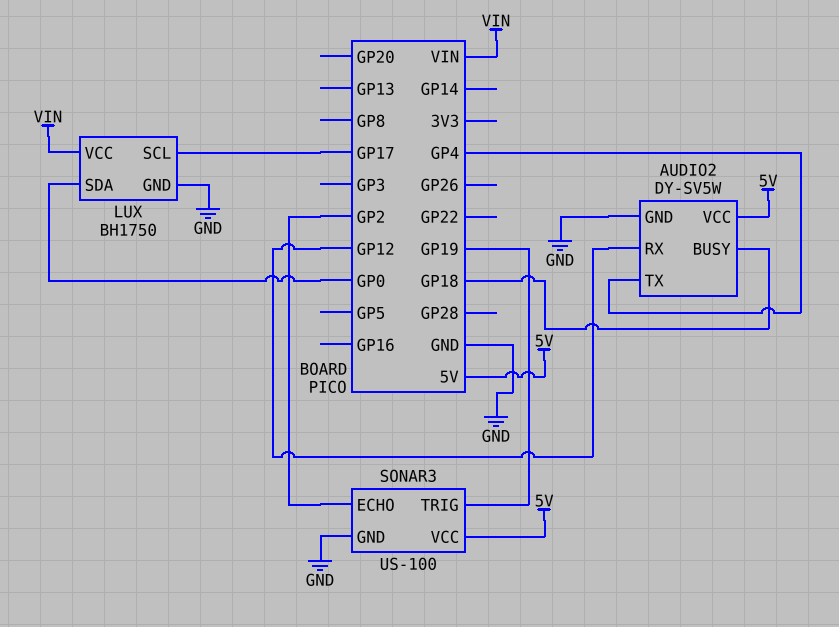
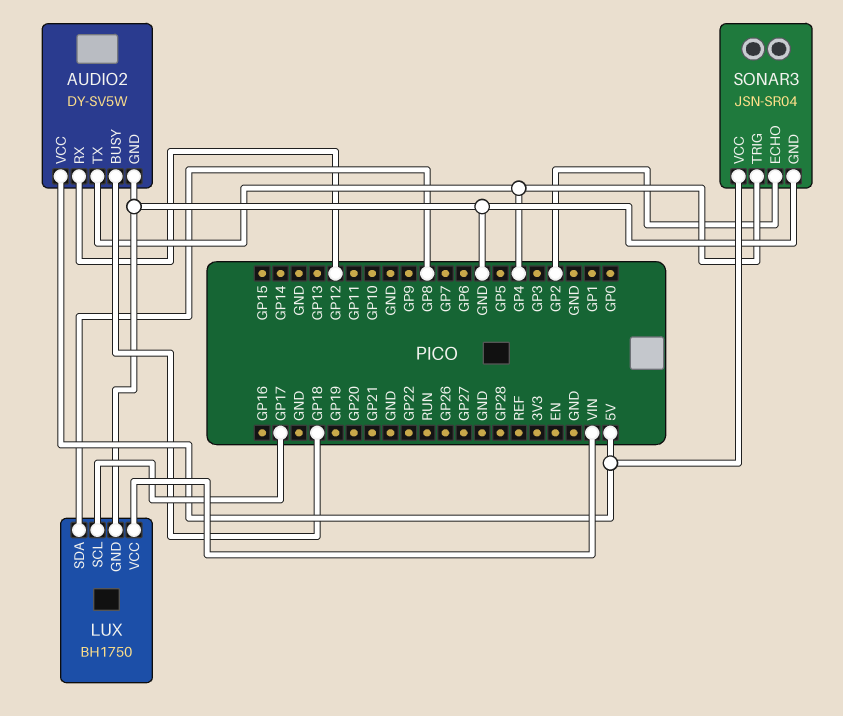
LUX pin SDA: GP0 -> GP8
SONAR3: US-100 -> JSN-SR04
SONAR3 pin TRIG: GP19 -> GP4

